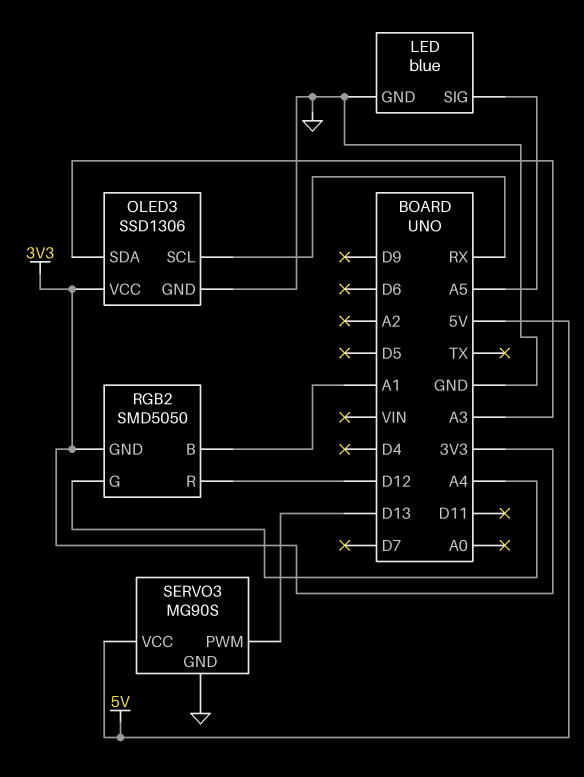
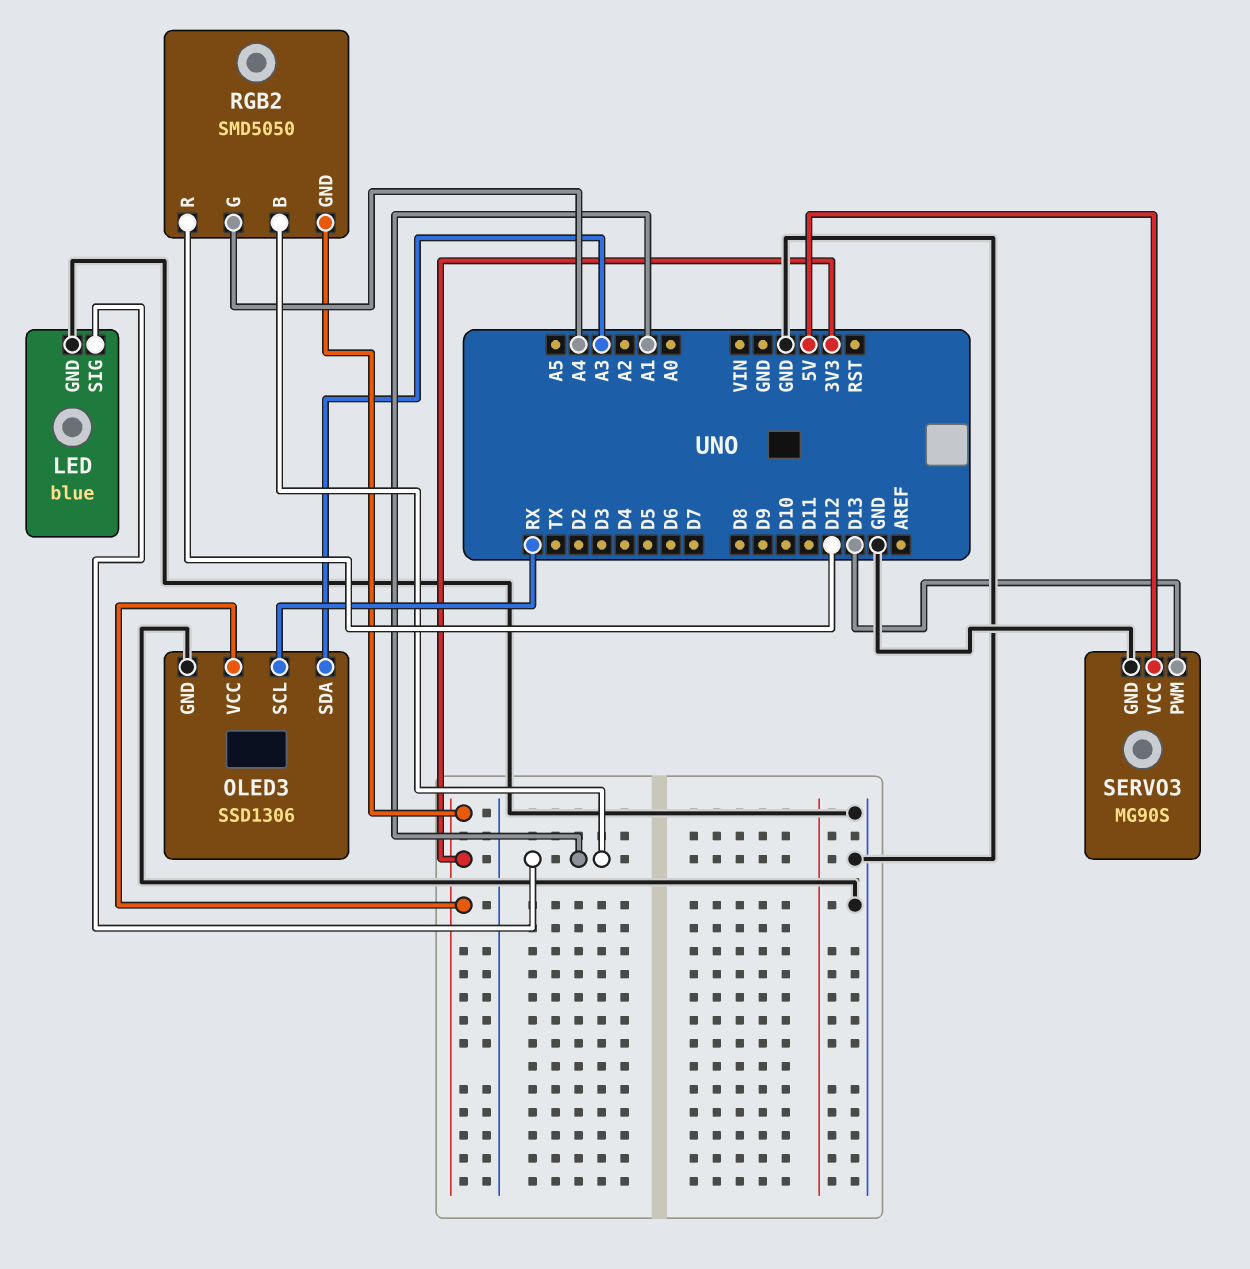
LED pin SIG: A5 -> A1

